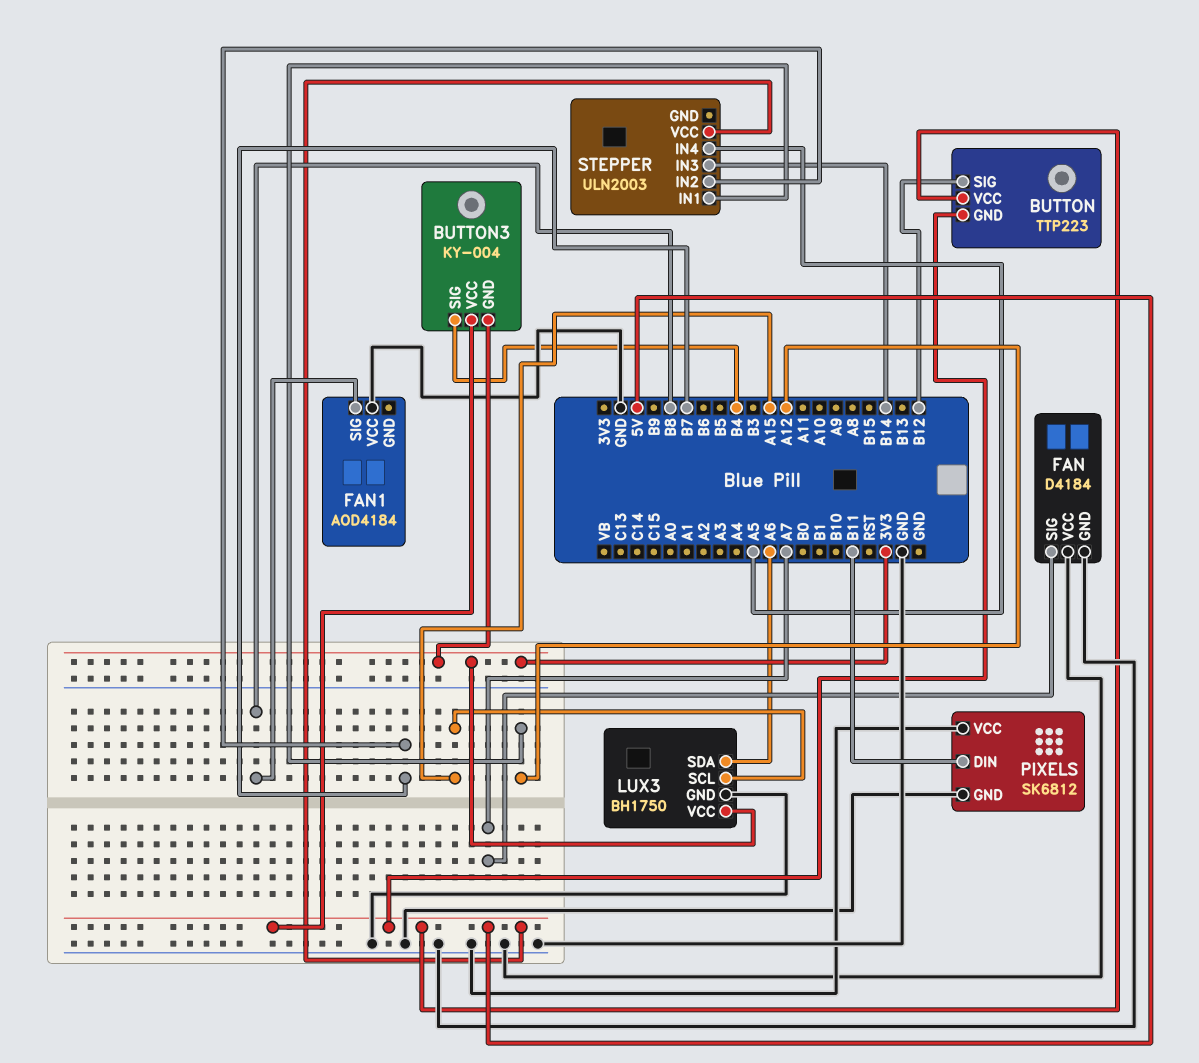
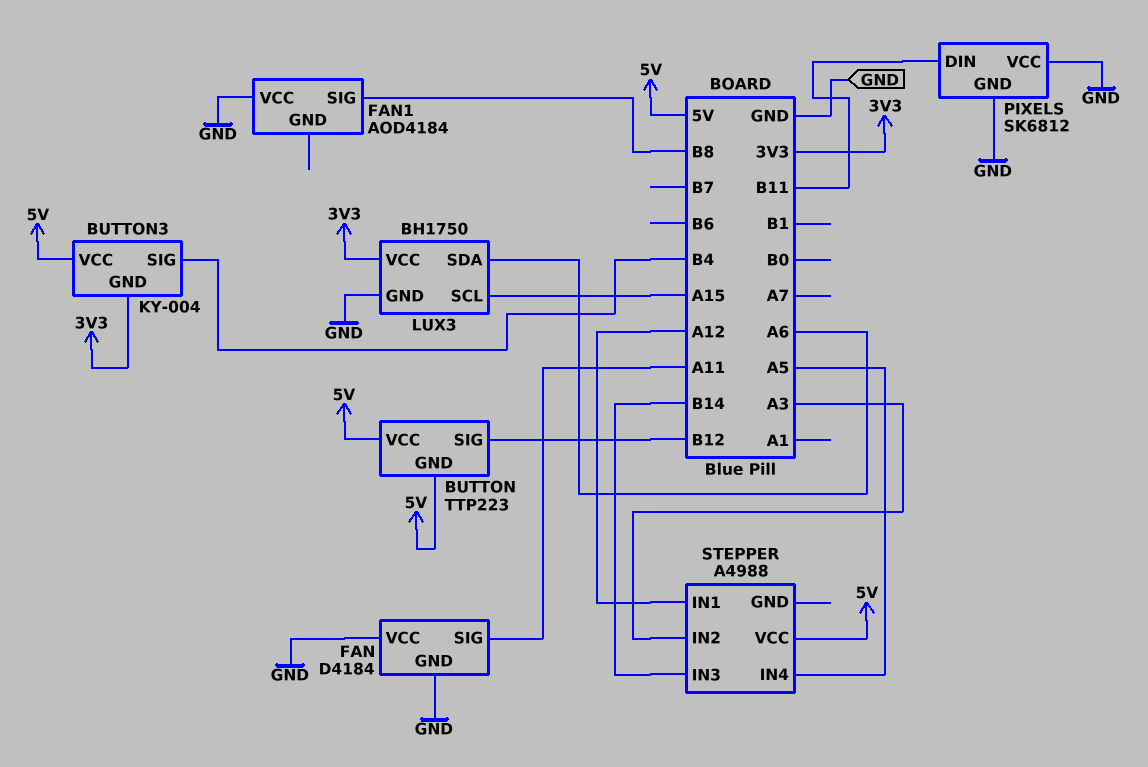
FAN pin SIG: A7 -> A11
STEPPER: ULN2003 -> A4988
STEPPER pin IN2: B7 -> A3

